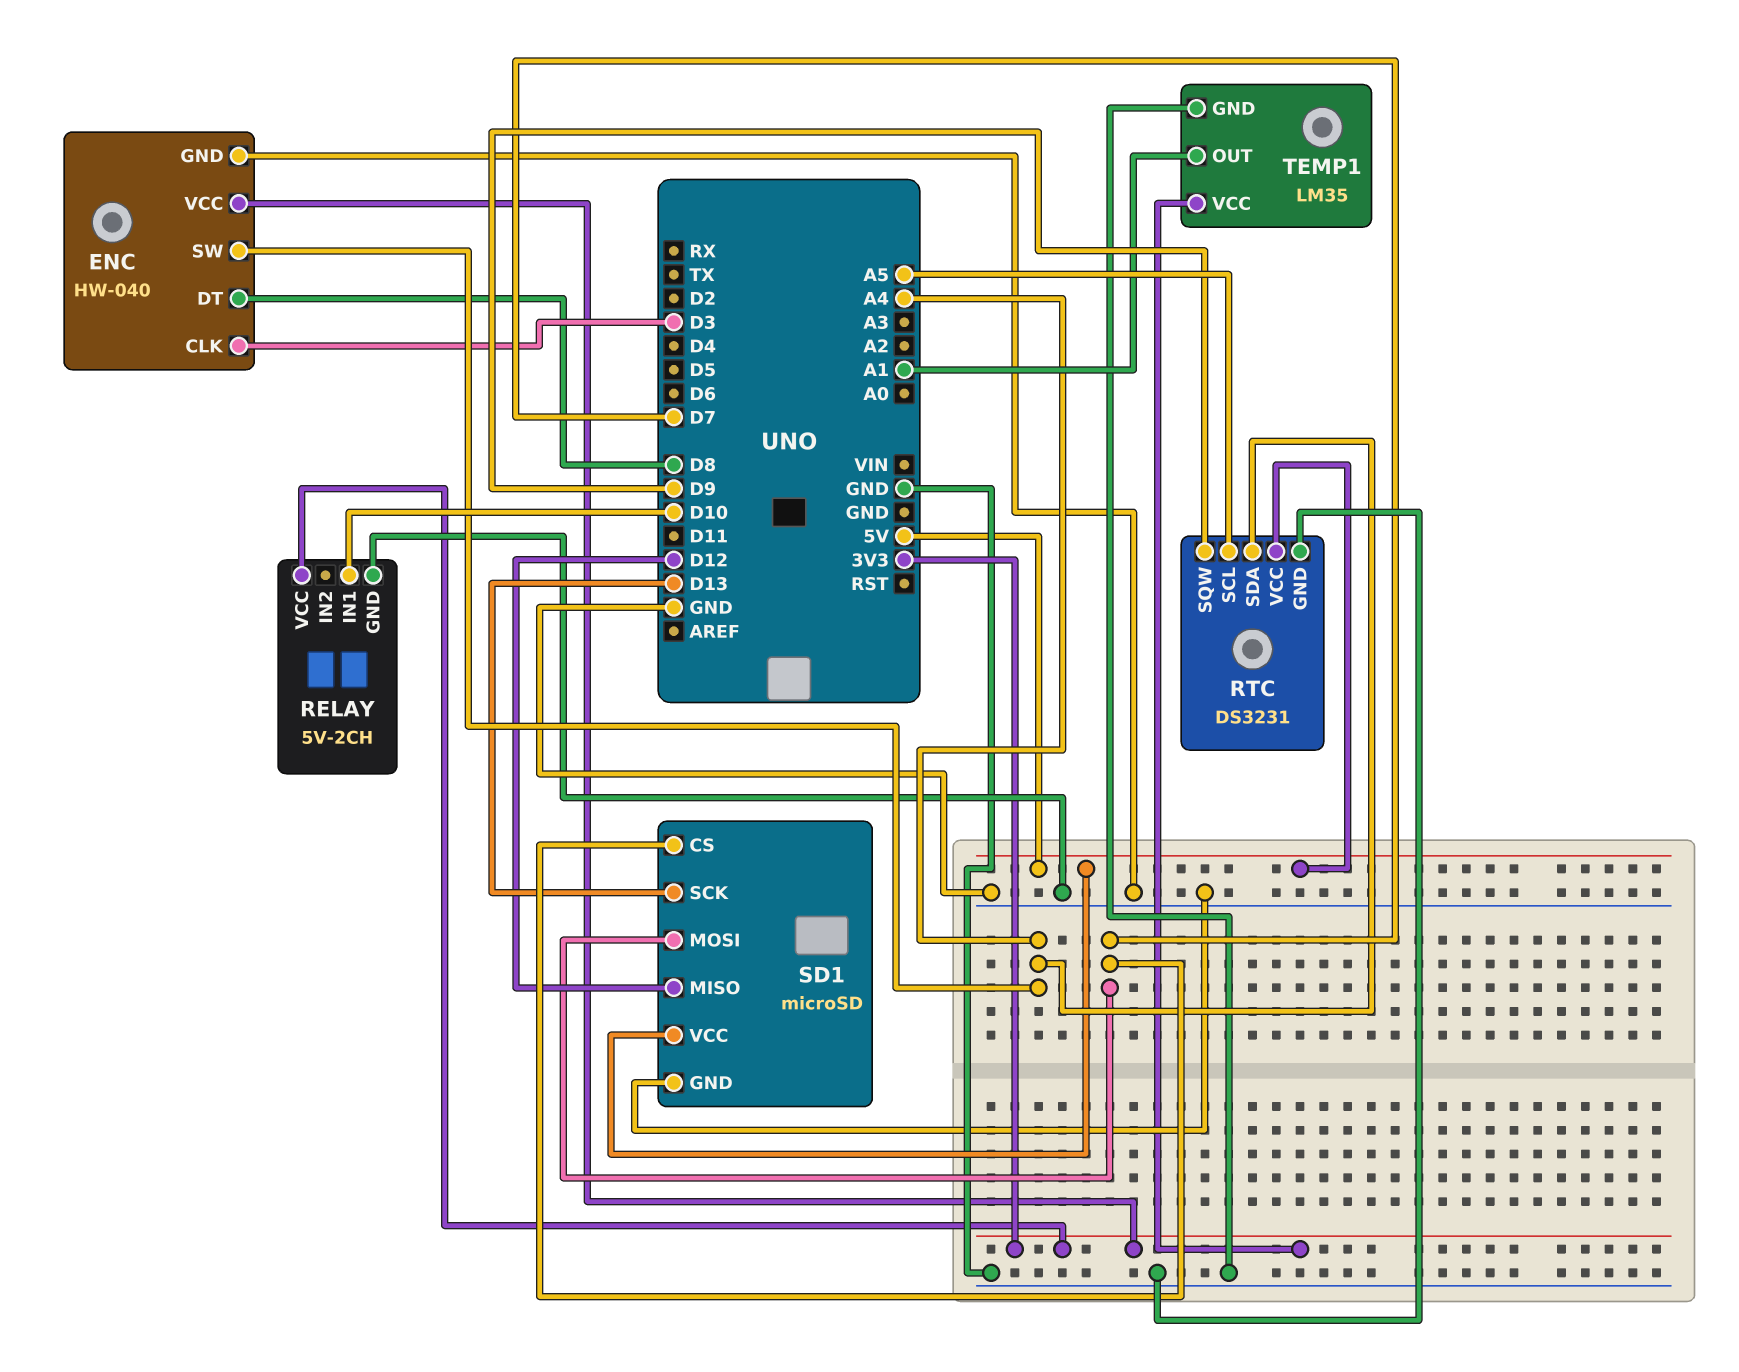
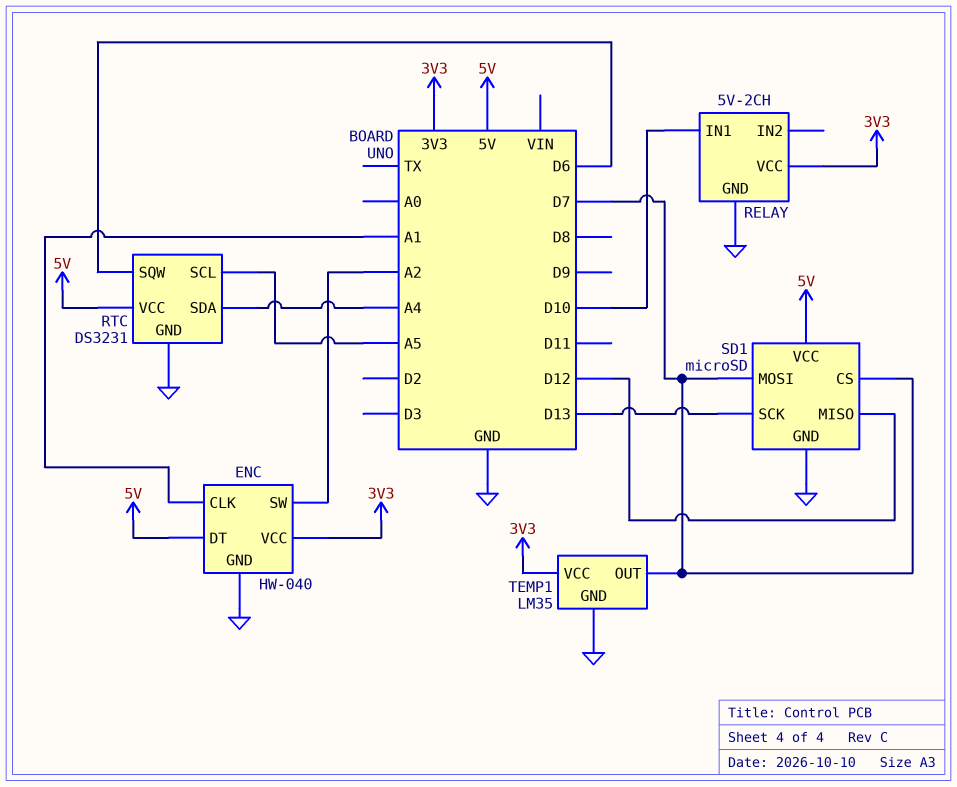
ENC pin CLK: D3 -> A1
ENC pin DT: D8 -> 5V
ENC pin SW: A4 -> A2
RTC pin SQW: D9 -> D6
TEMP1 pin OUT: A1 -> D7

